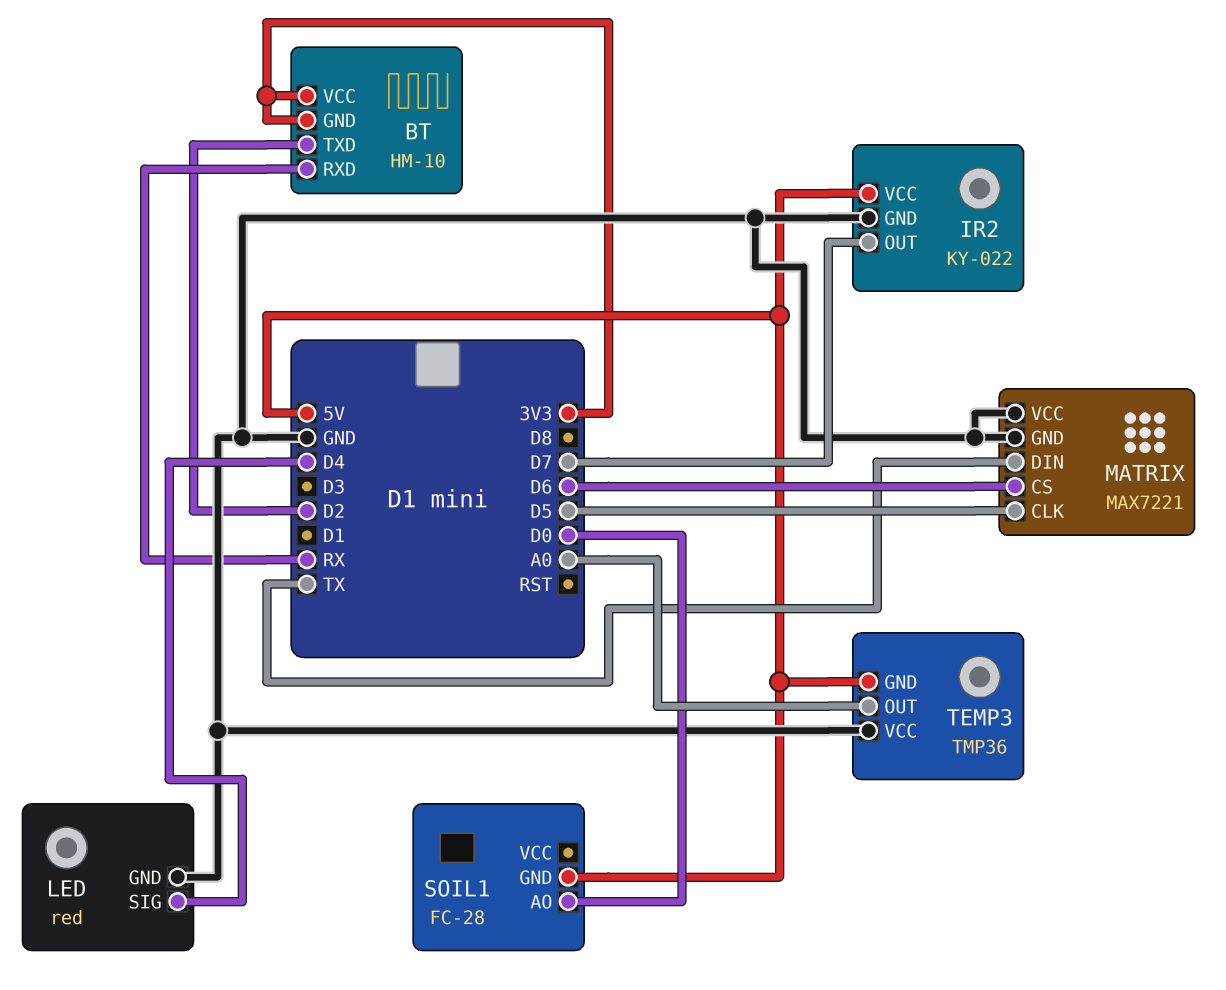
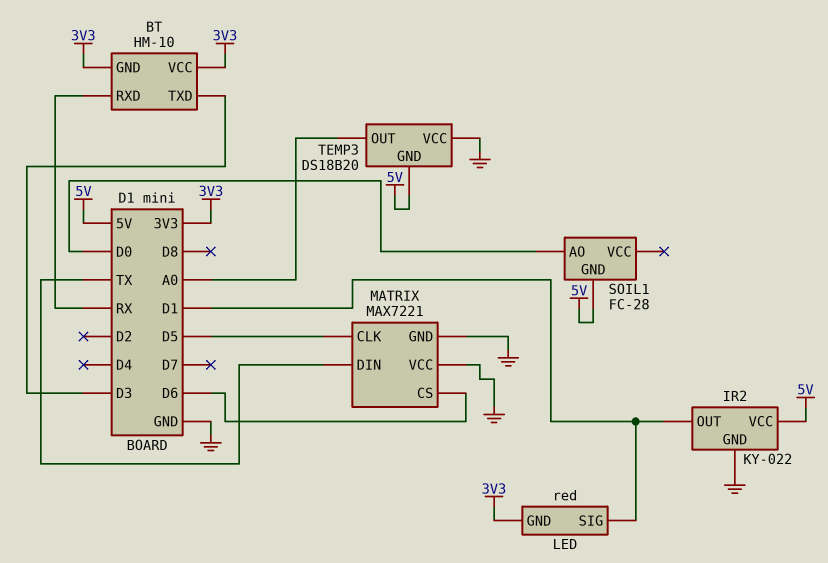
BT pin TXD: D2 -> D3
IR2 pin OUT: D7 -> D1
LED pin GND: GND -> 3V3
LED pin SIG: D4 -> D1
TEMP3: TMP36 -> DS18B20

